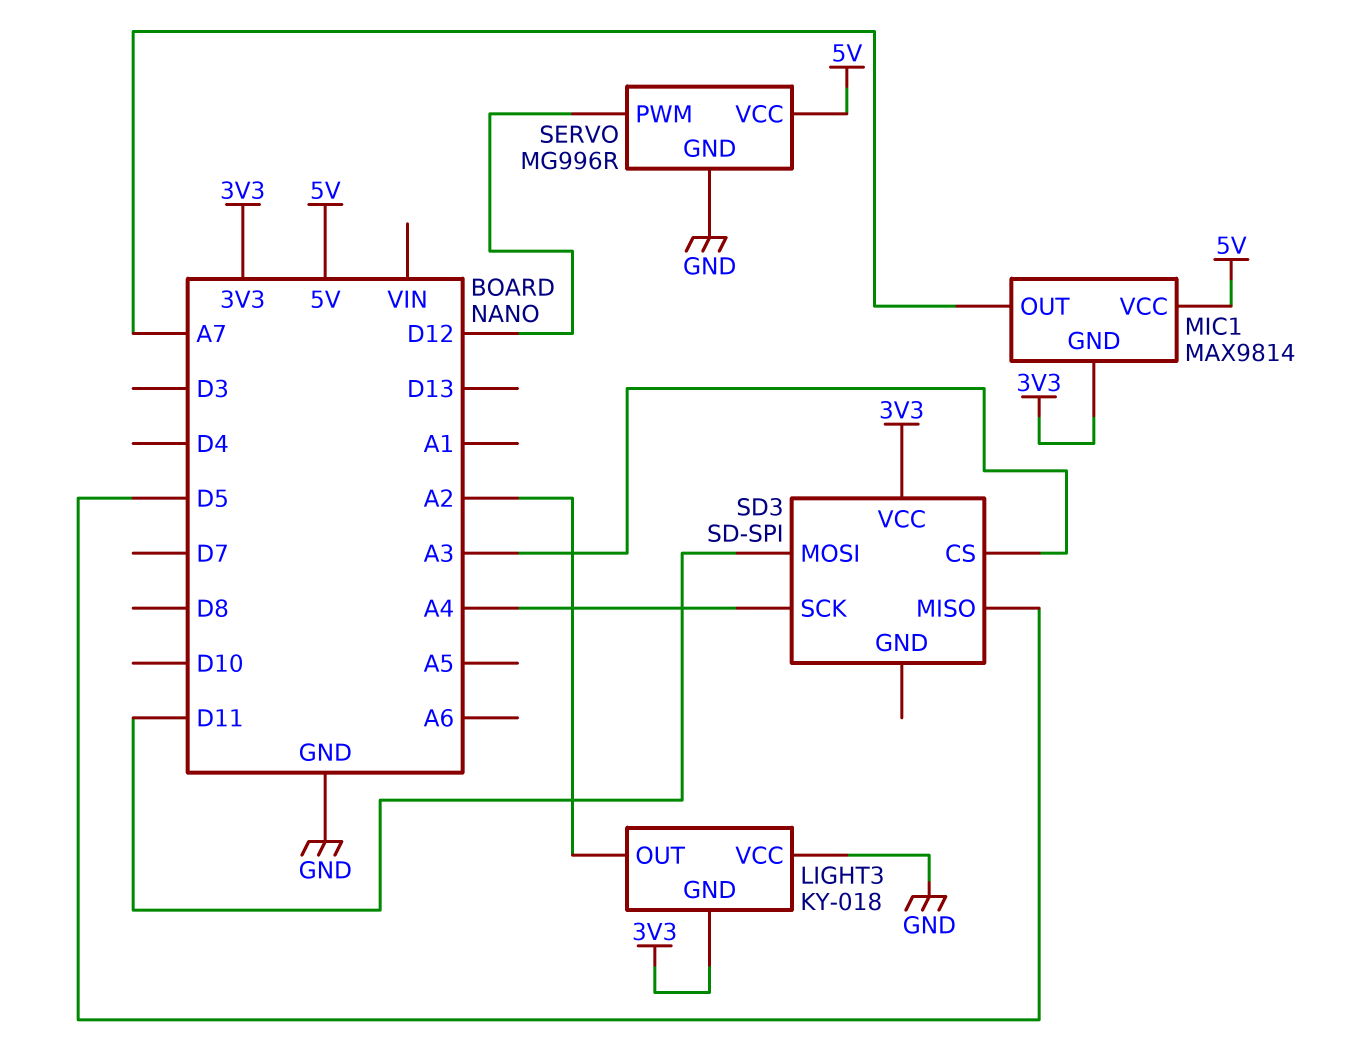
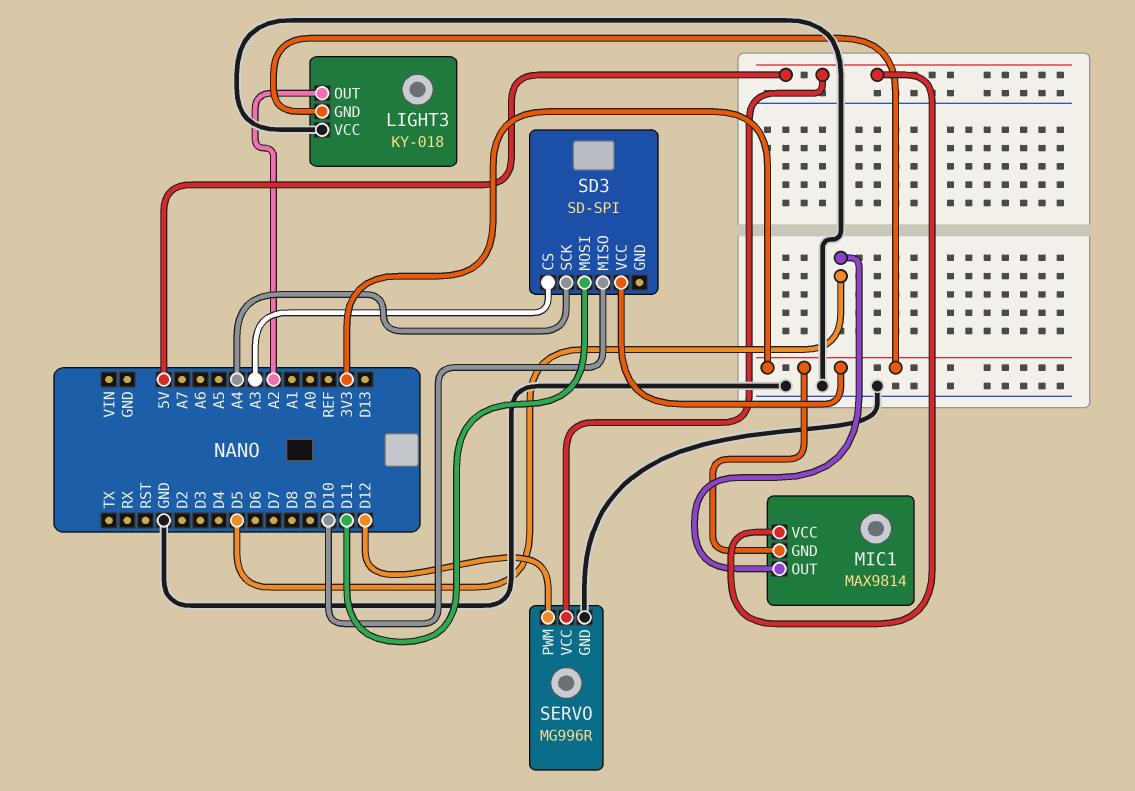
MIC1 pin OUT: A7 -> D5
SD3 pin MISO: D5 -> D10

